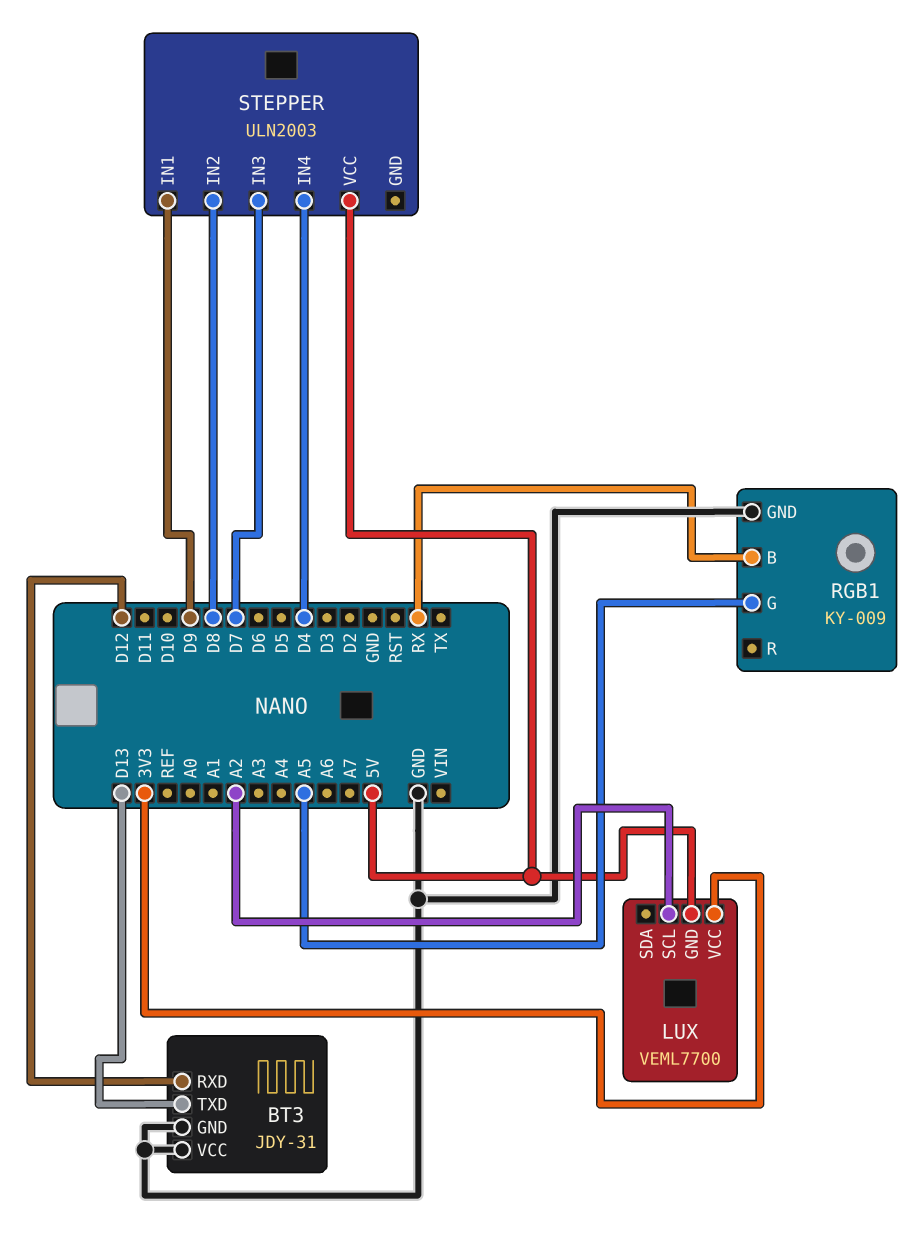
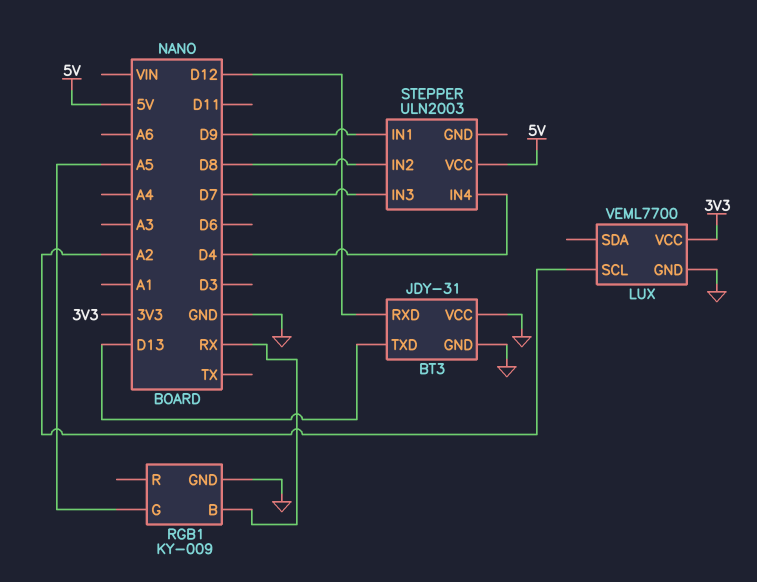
LUX pin GND: 5V -> GND

